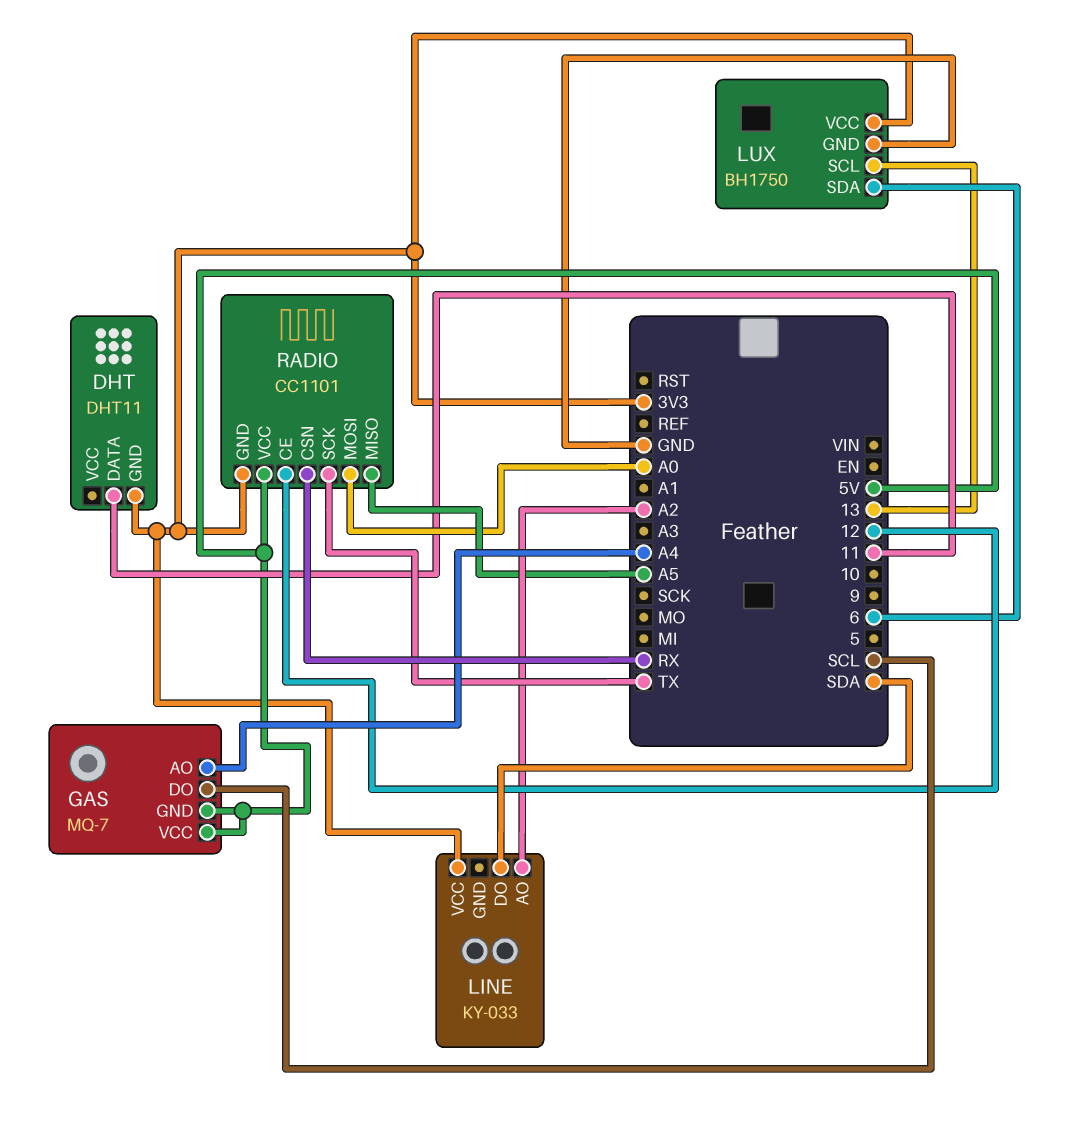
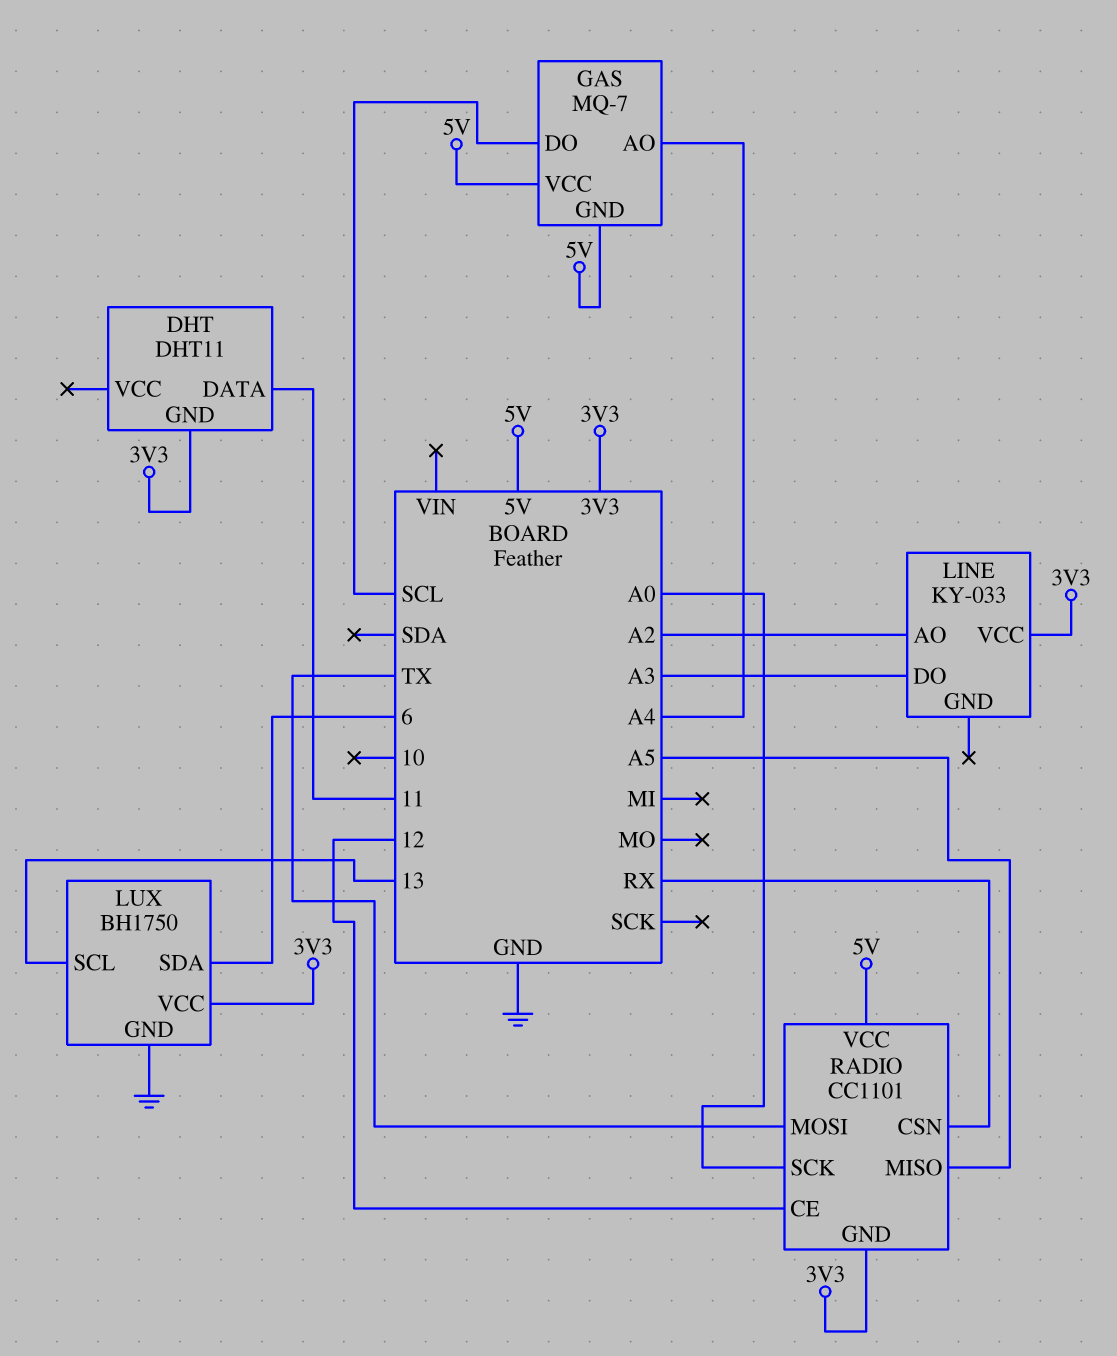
LINE pin DO: SDA -> A3
RADIO pin MOSI: A0 -> TX
RADIO pin SCK: TX -> A0

